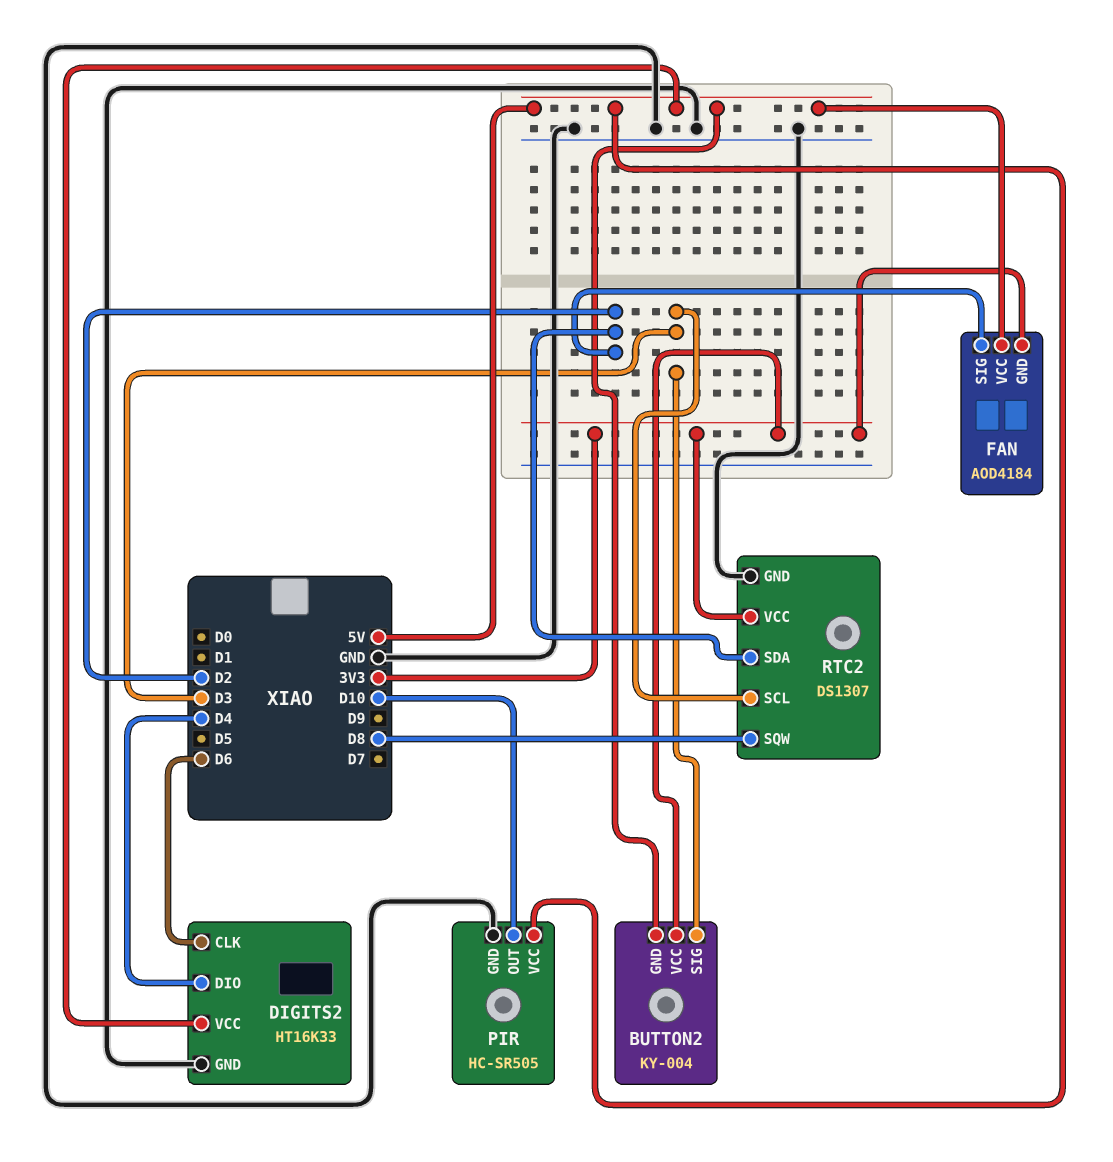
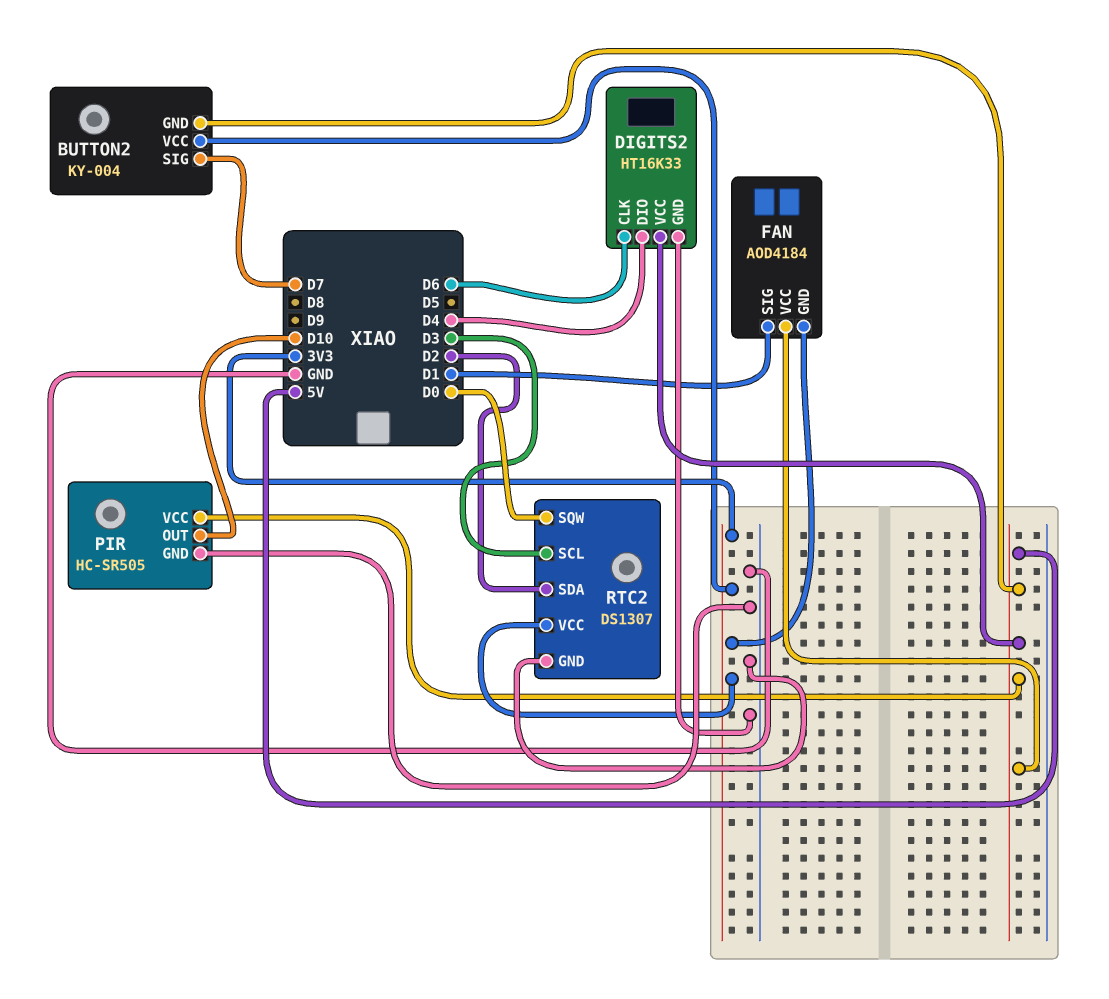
BUTTON2 pin SIG: D3 -> D7
FAN pin SIG: D2 -> D1
RTC2 pin SQW: D8 -> D0

